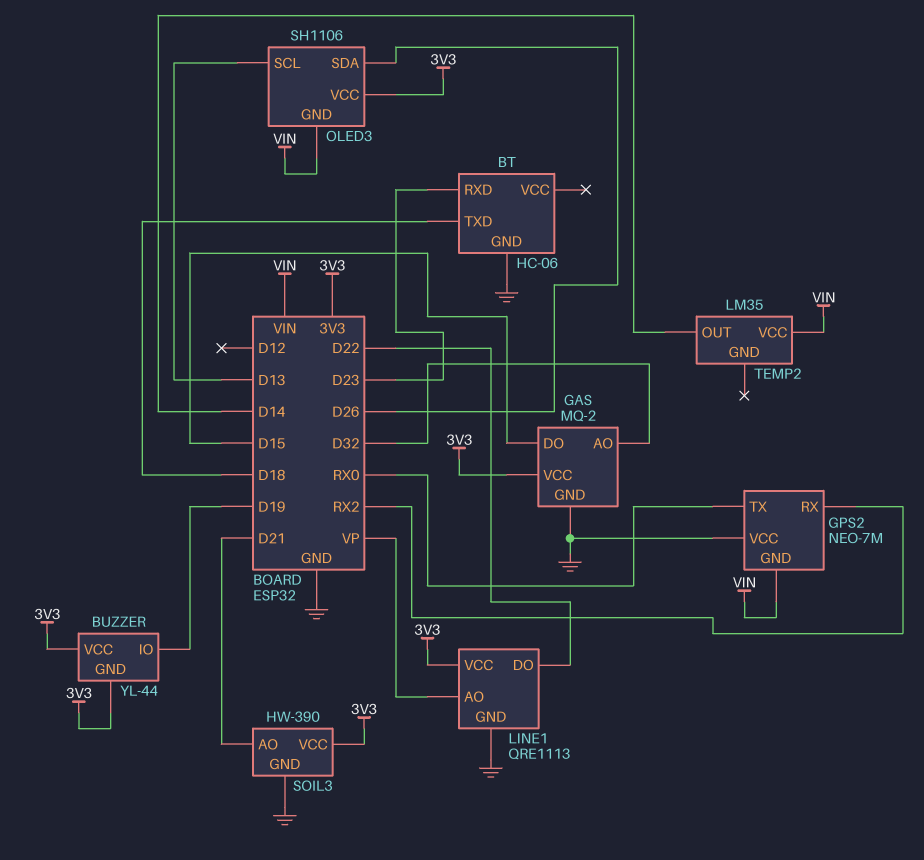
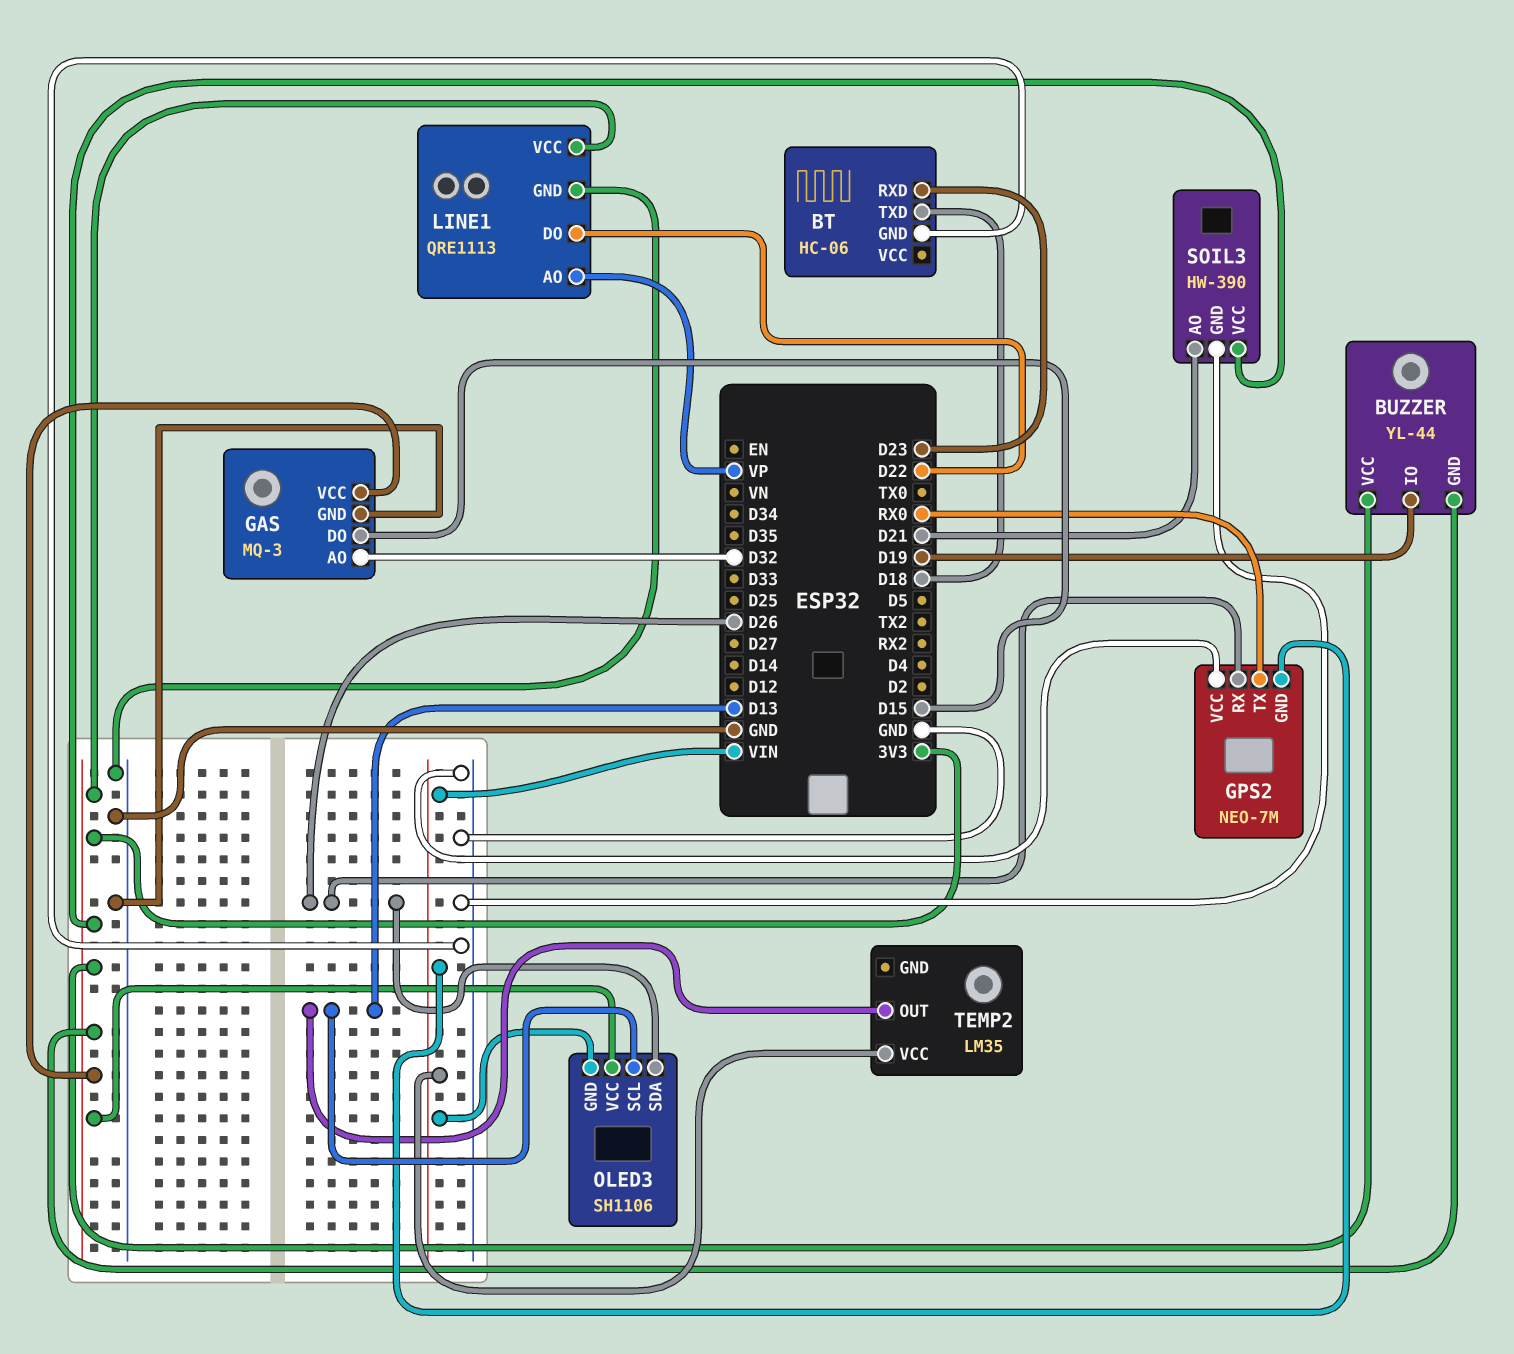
GAS: MQ-2 -> MQ-3
GPS2 pin RX: RX2 -> D26
TEMP2 pin OUT: D14 -> D13

